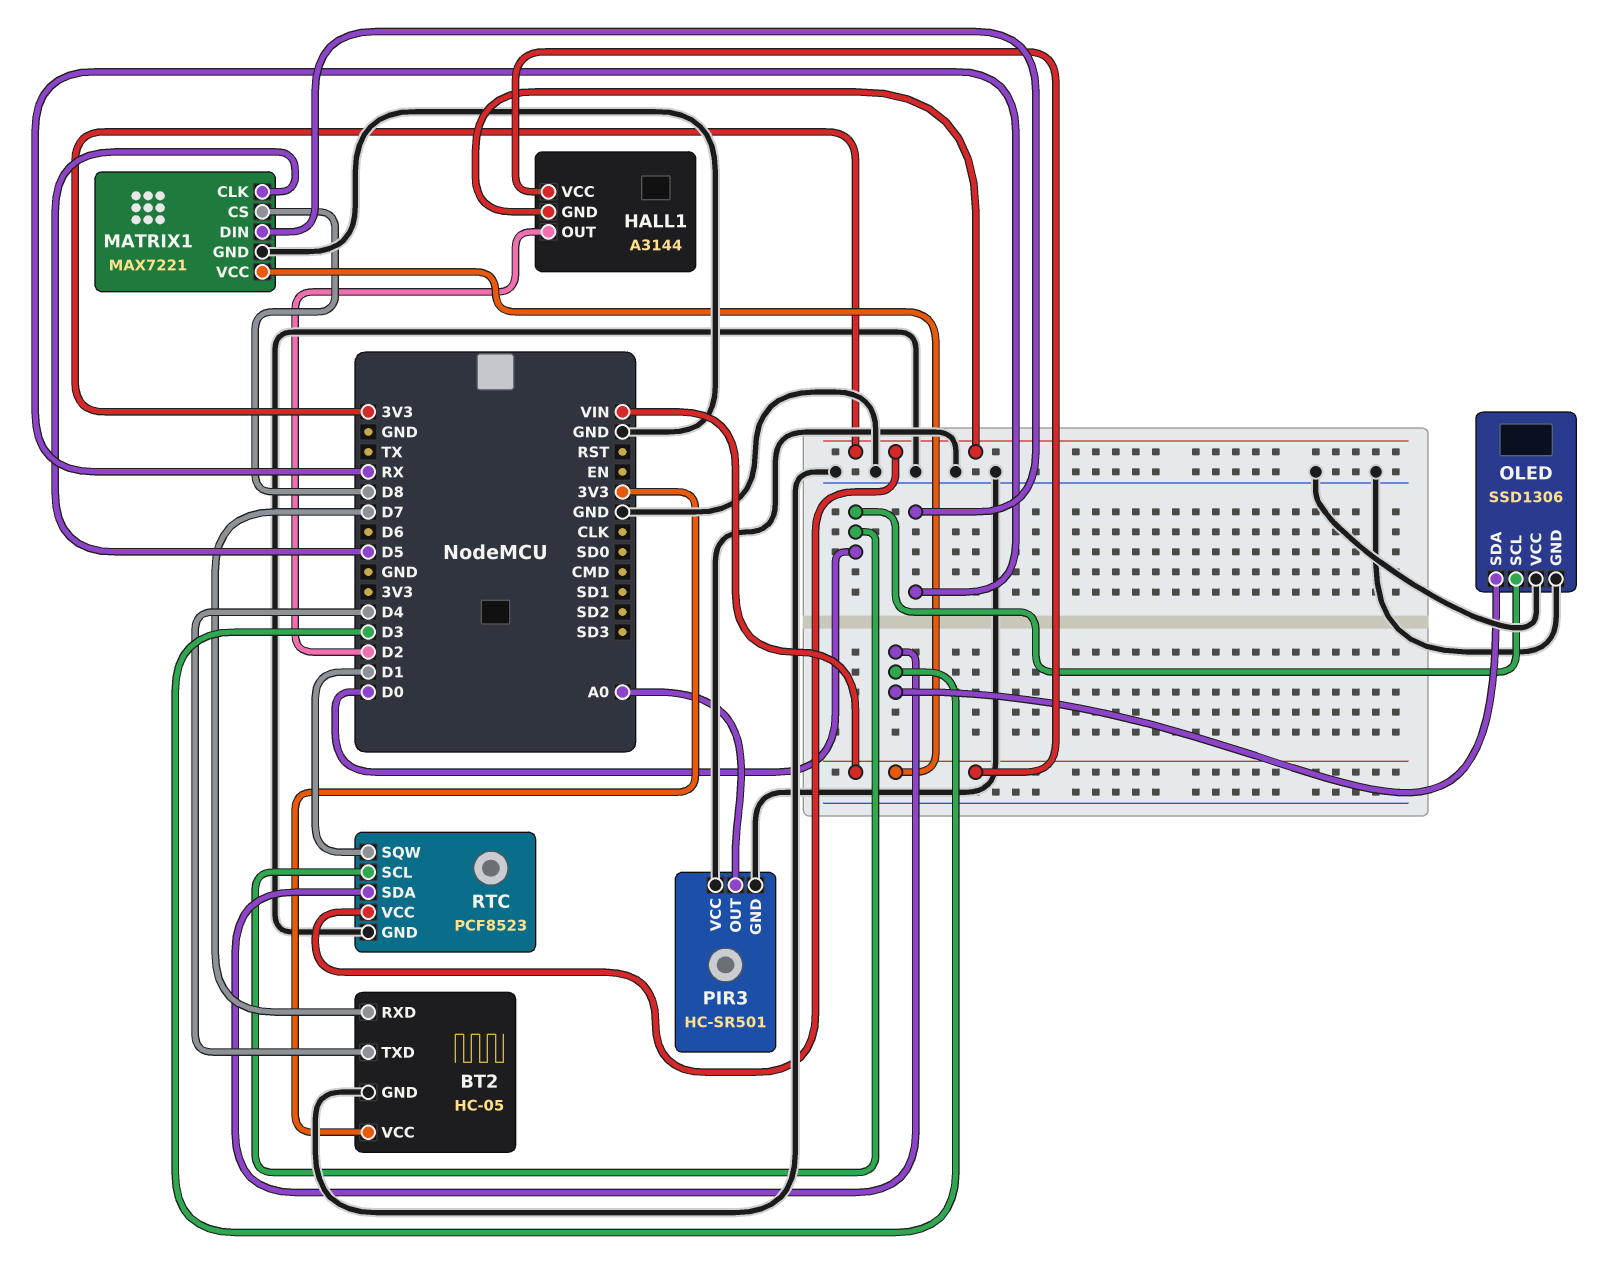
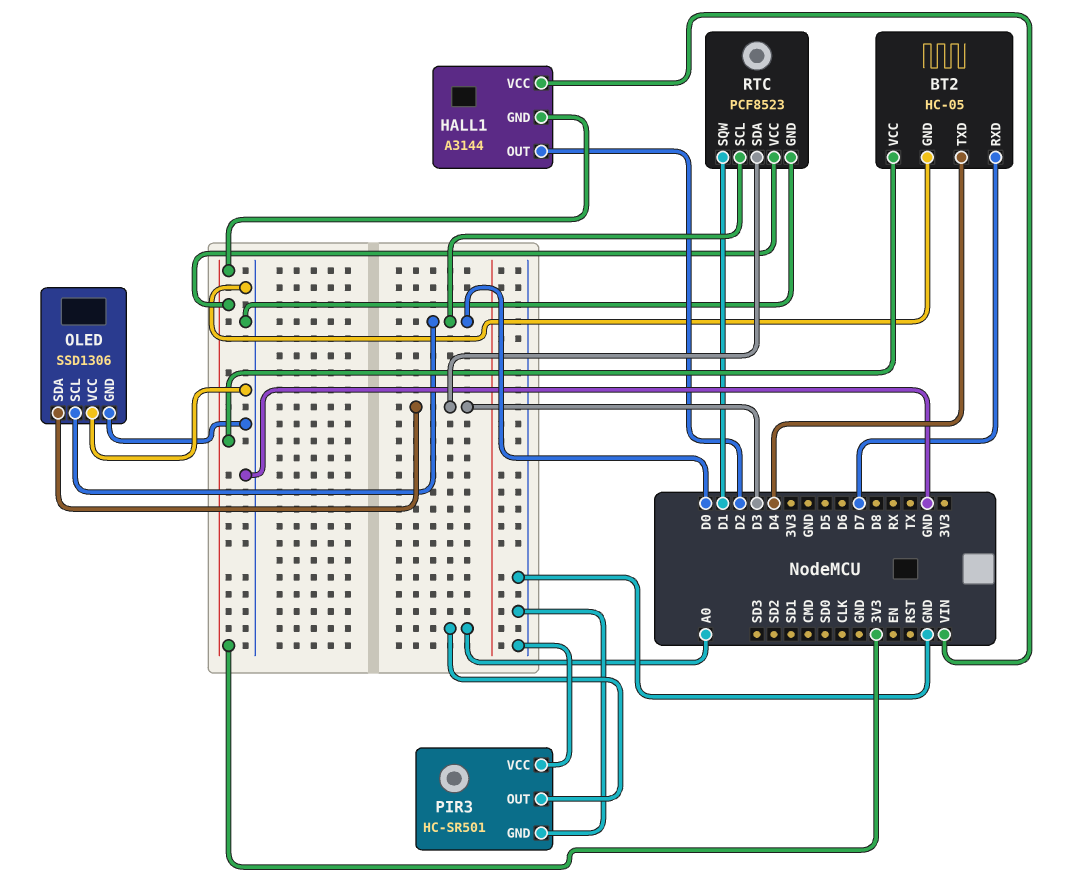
MATRIX1: MAX7221 -> none
MATRIX1 pin CLK: D5 -> none
MATRIX1 pin CS: D8 -> none
MATRIX1 pin DIN: RX -> none
MATRIX1 pin GND: GND -> none
MATRIX1 pin VCC: VIN -> none

